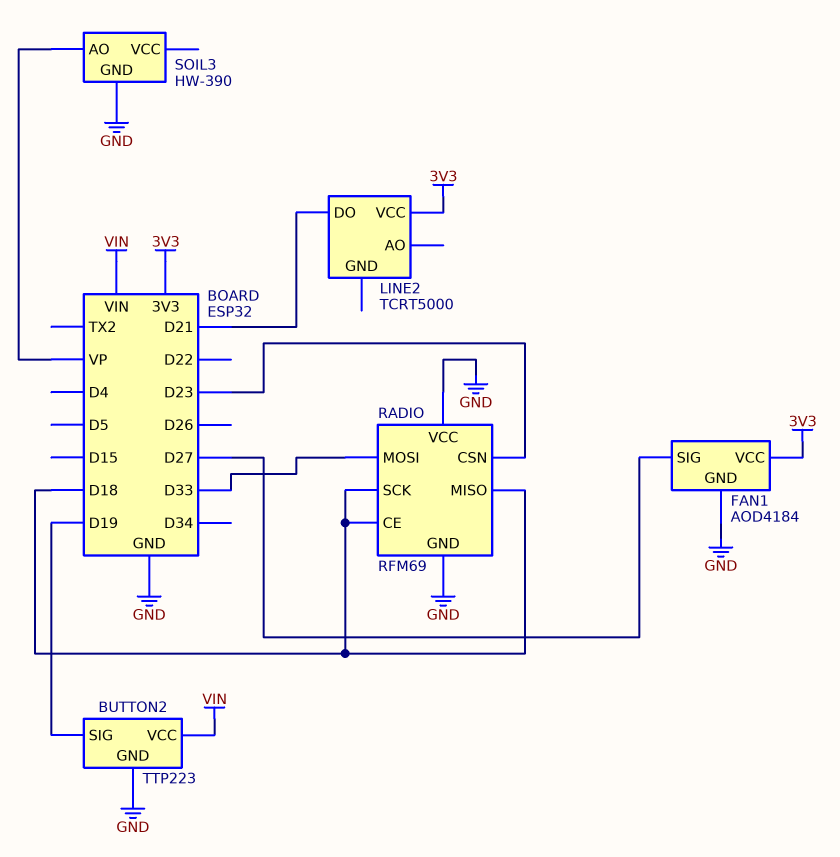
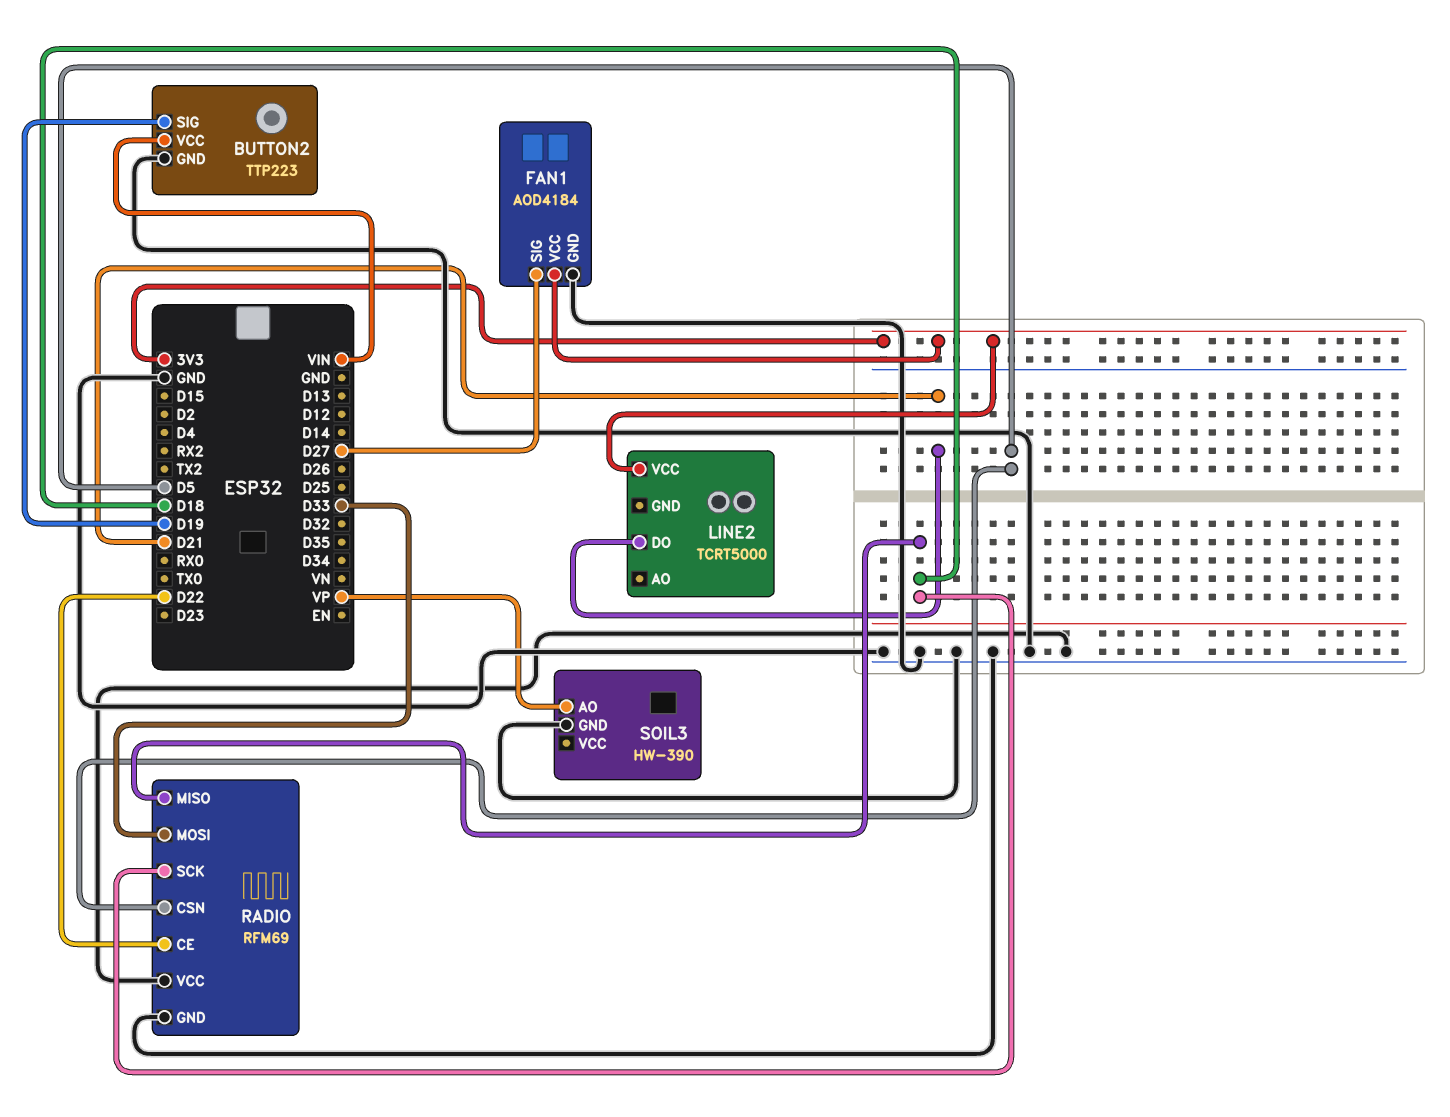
RADIO pin CE: D18 -> D22
RADIO pin CSN: D23 -> D5

